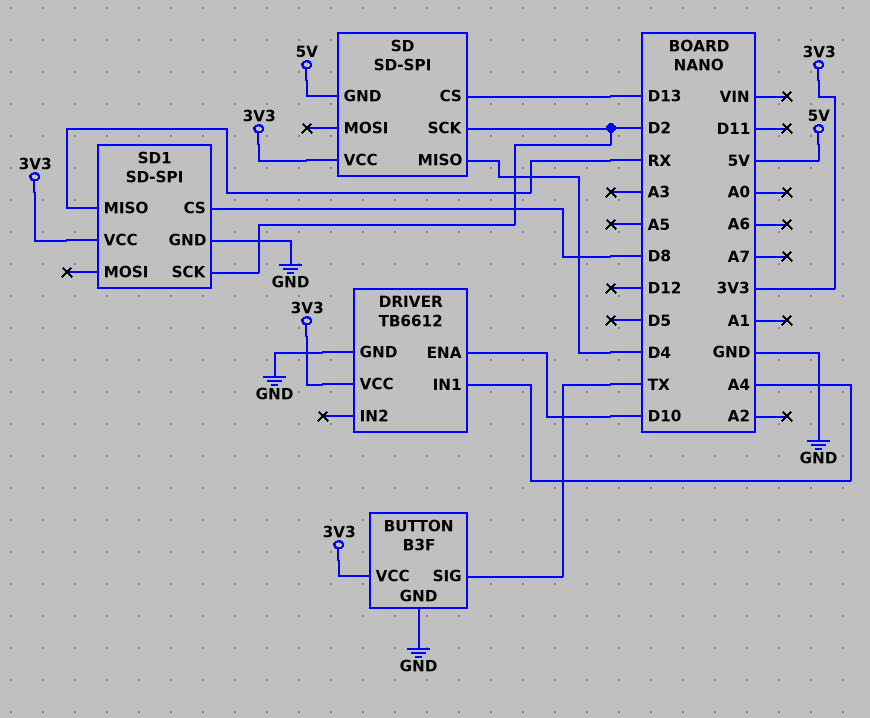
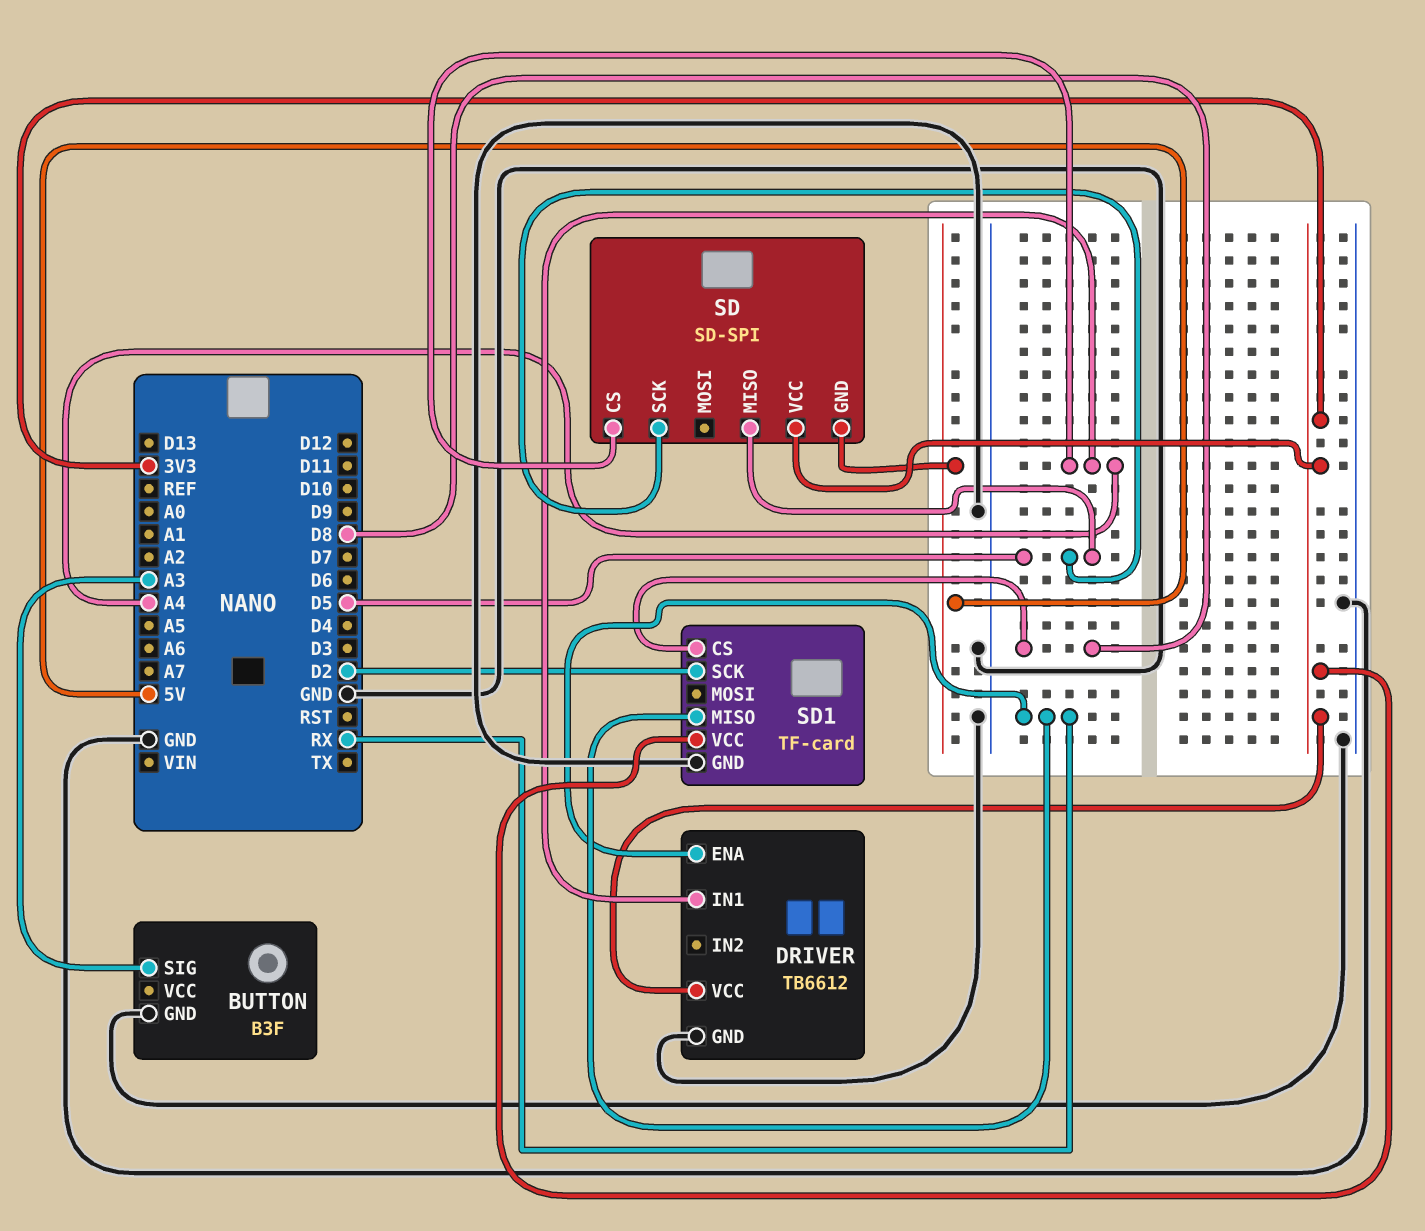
BUTTON pin SIG: TX -> A3
BUTTON pin VCC: 3V3 -> none
DRIVER pin ENA: D10 -> RX
SD pin CS: D13 -> A4
SD pin MISO: D4 -> D5
SD pin SCK: D2 -> D5
SD1: SD-SPI -> TF-card

